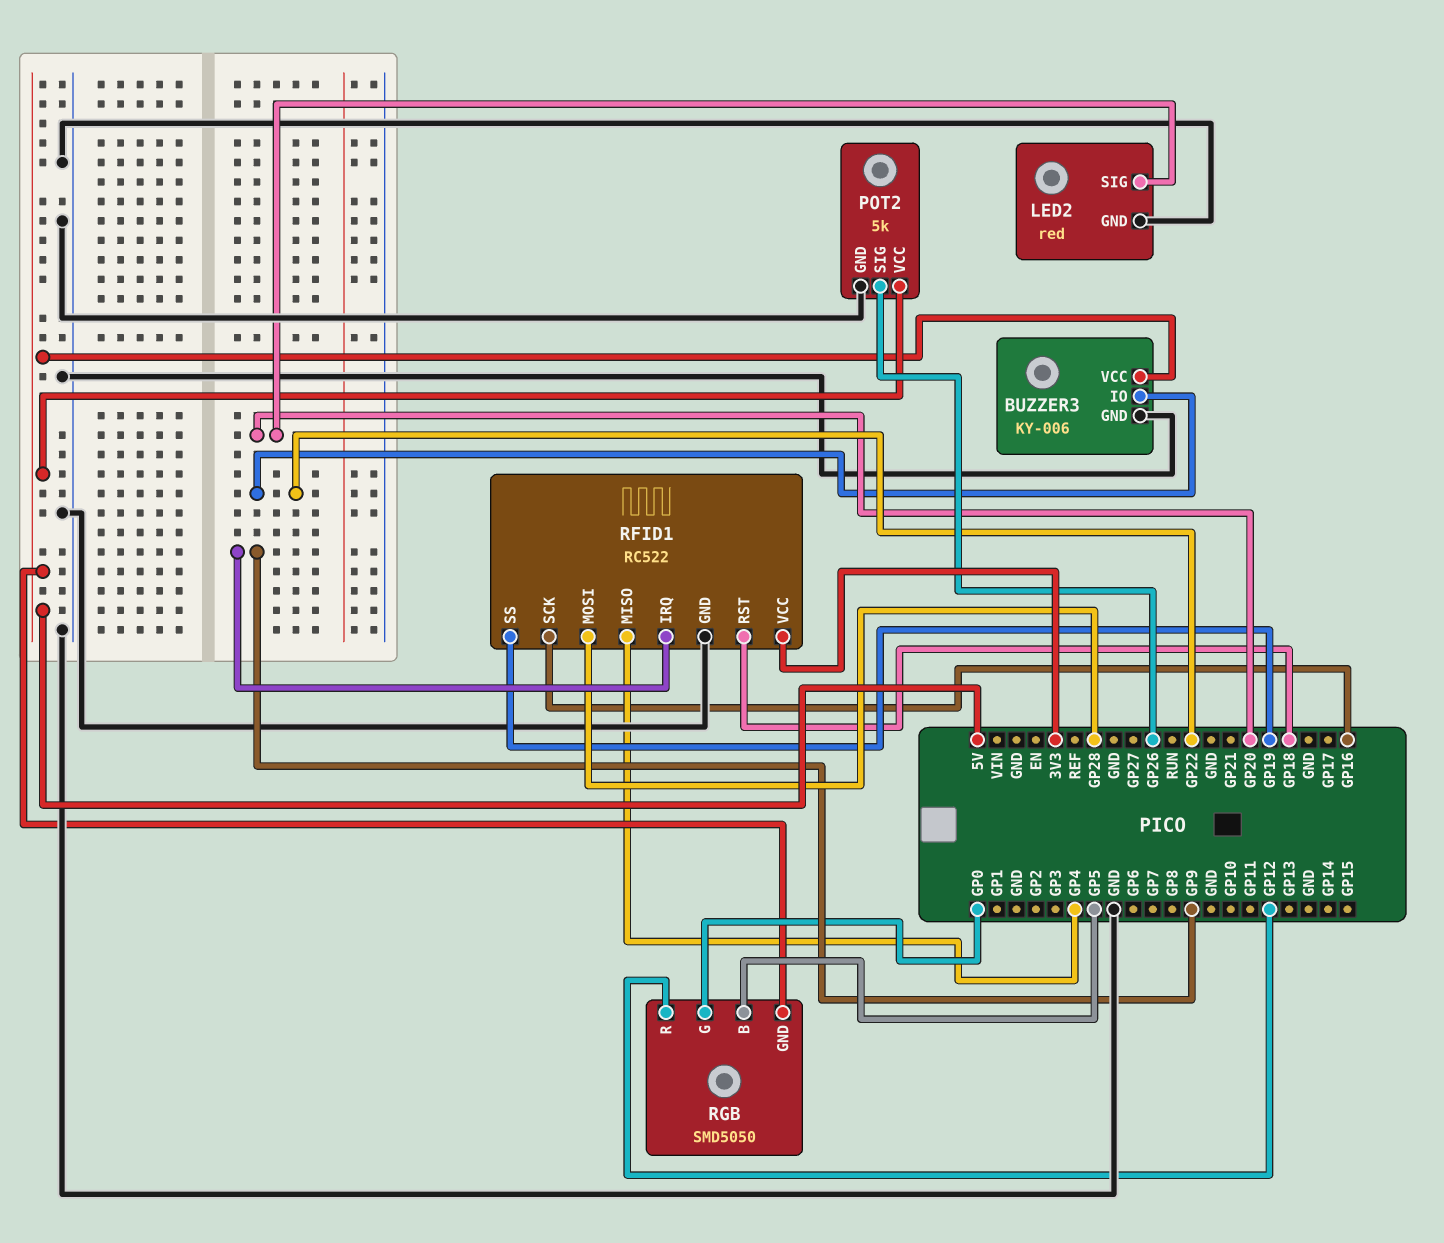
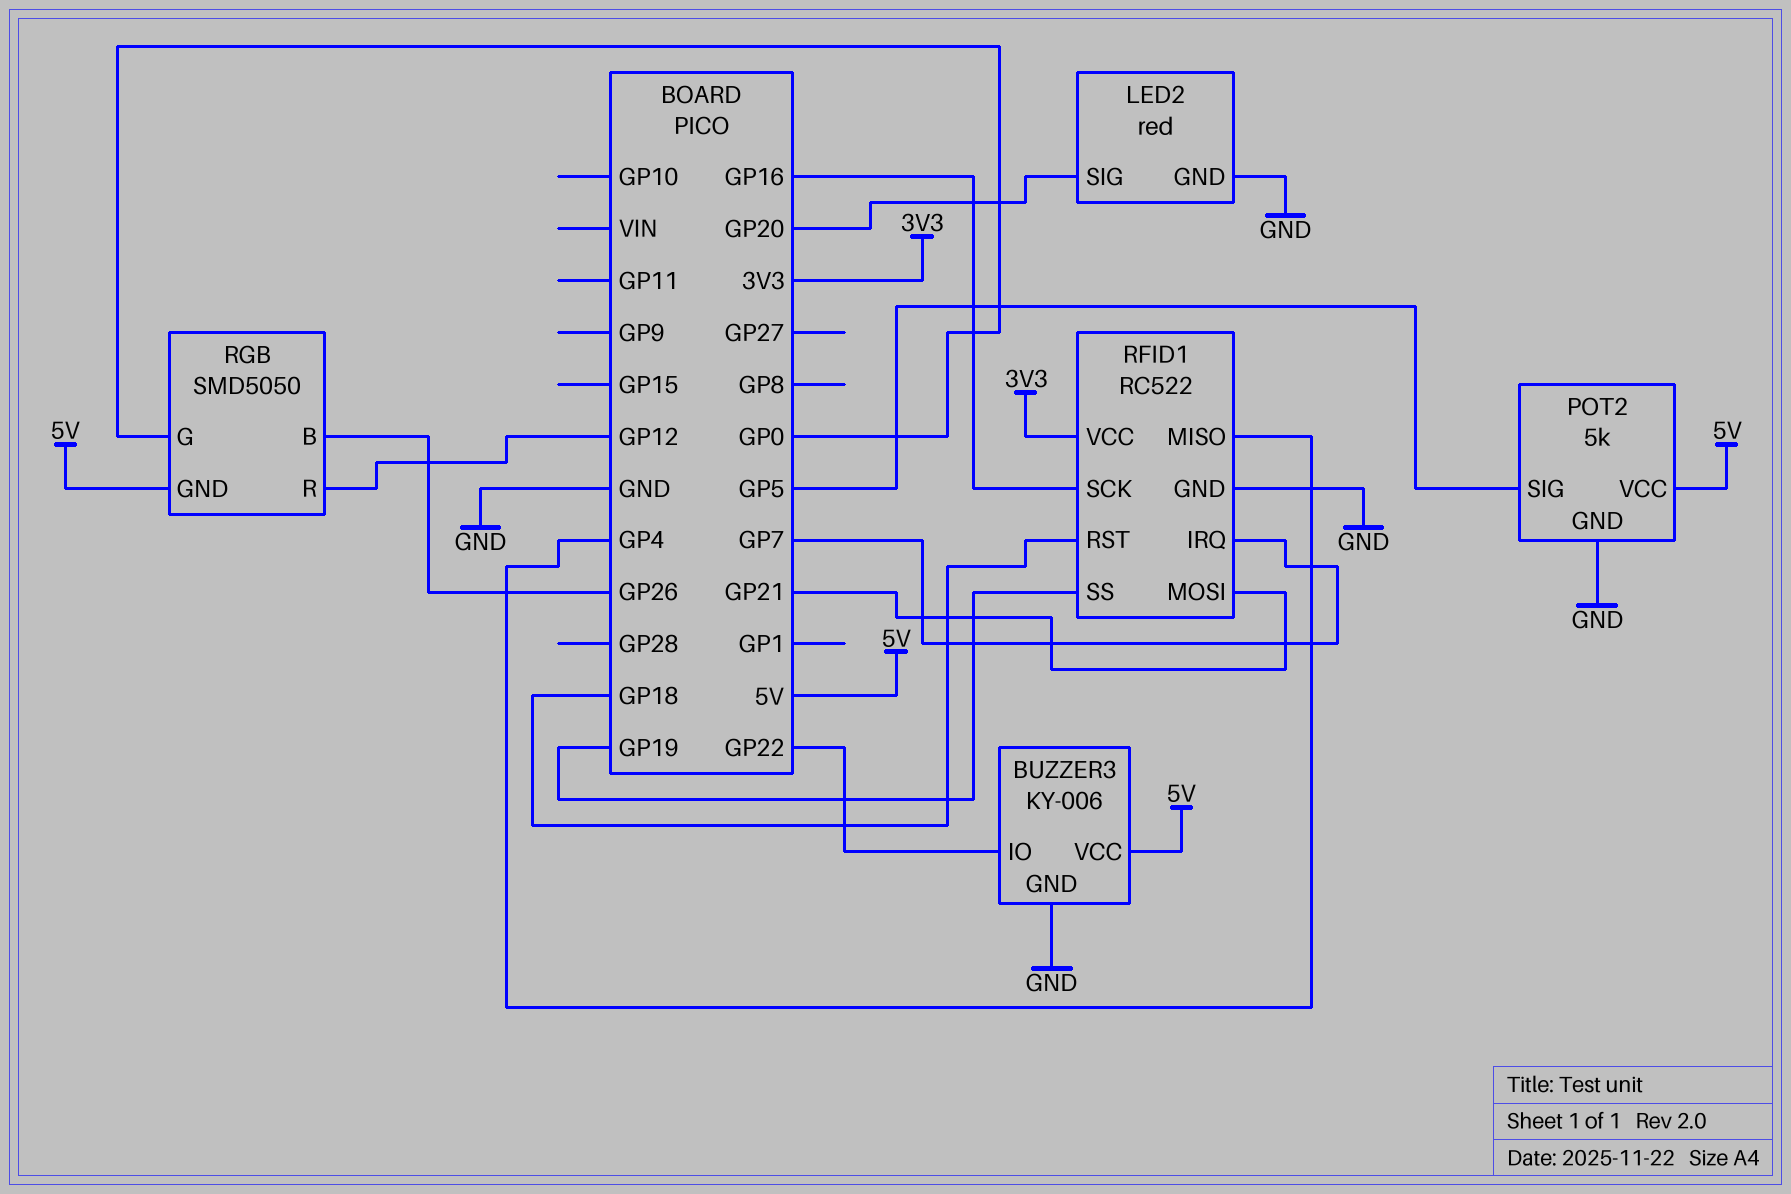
POT2 pin SIG: GP26 -> GP5
RFID1 pin IRQ: GP9 -> GP7
RFID1 pin MOSI: GP28 -> GP21
RGB pin B: GP5 -> GP26

